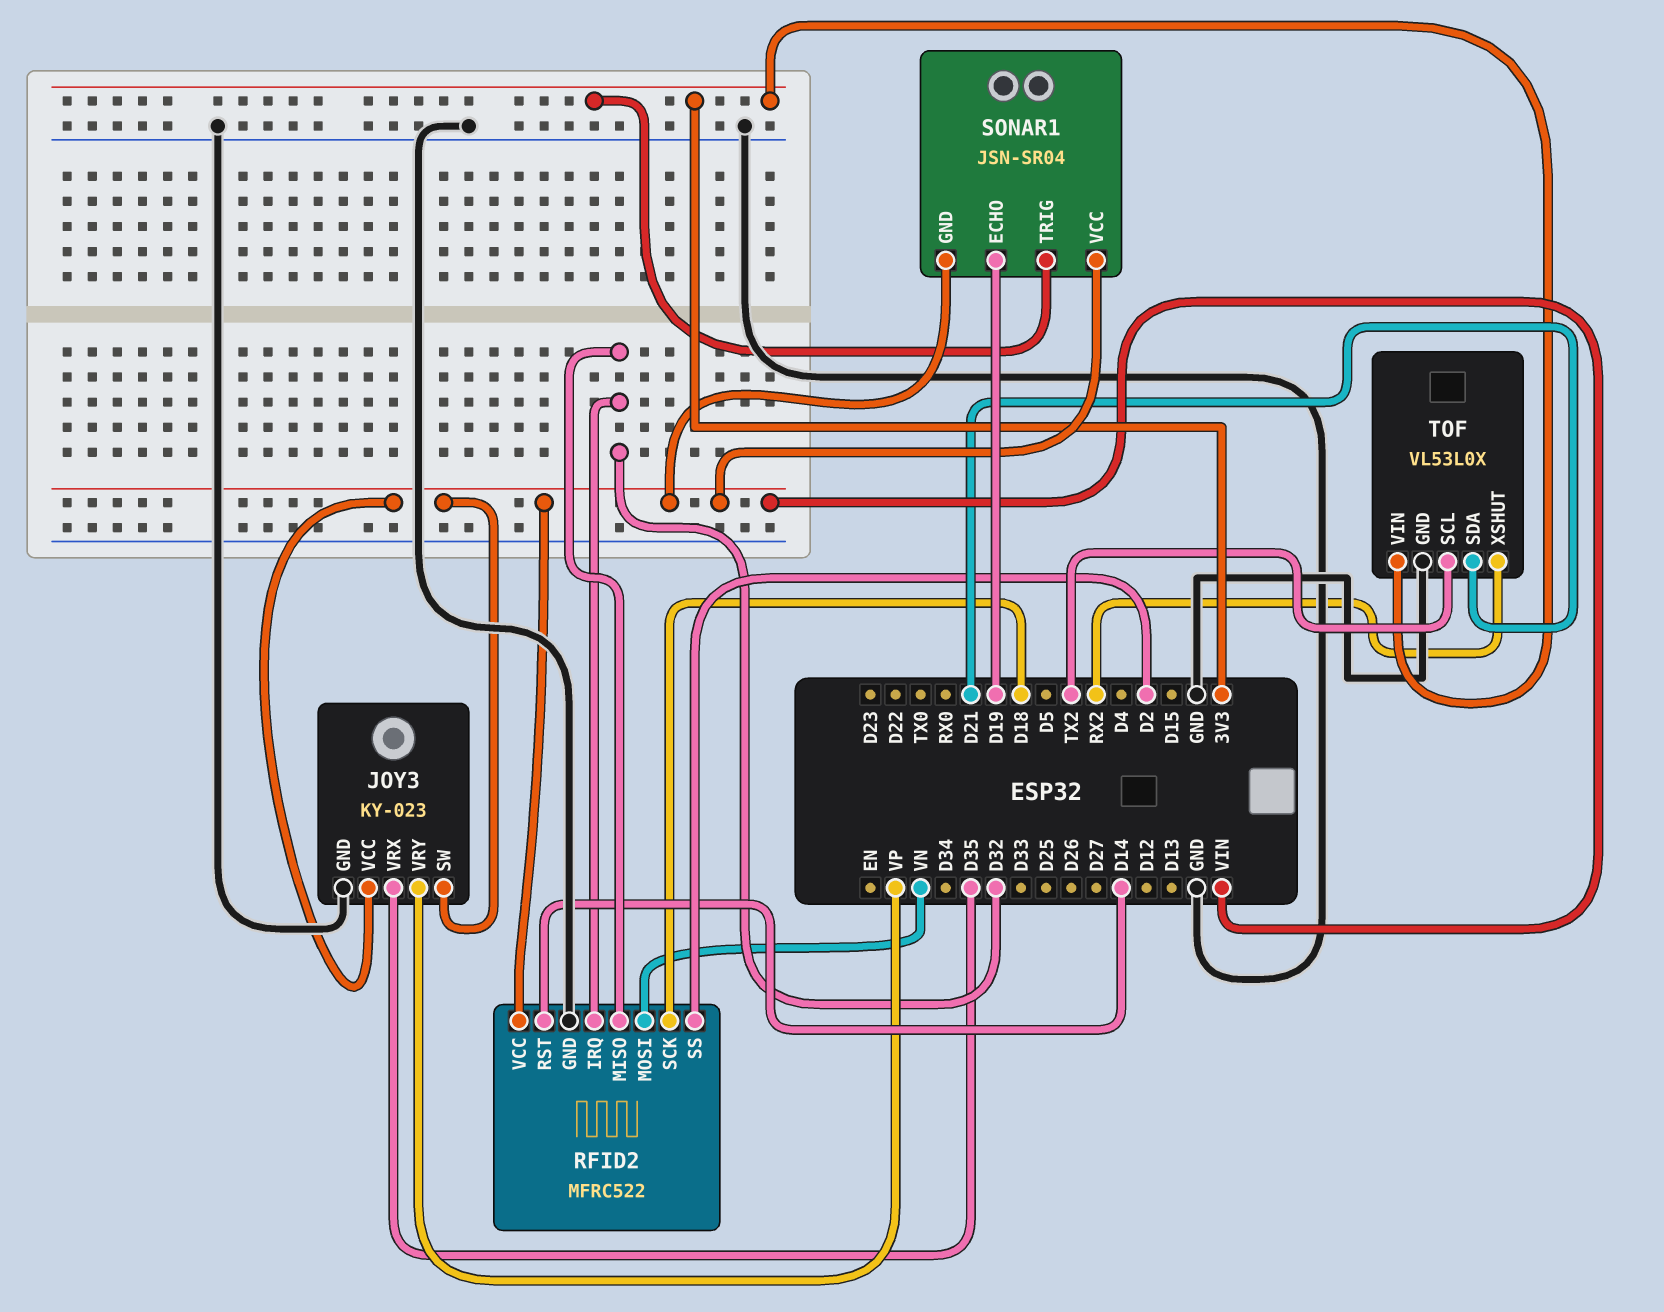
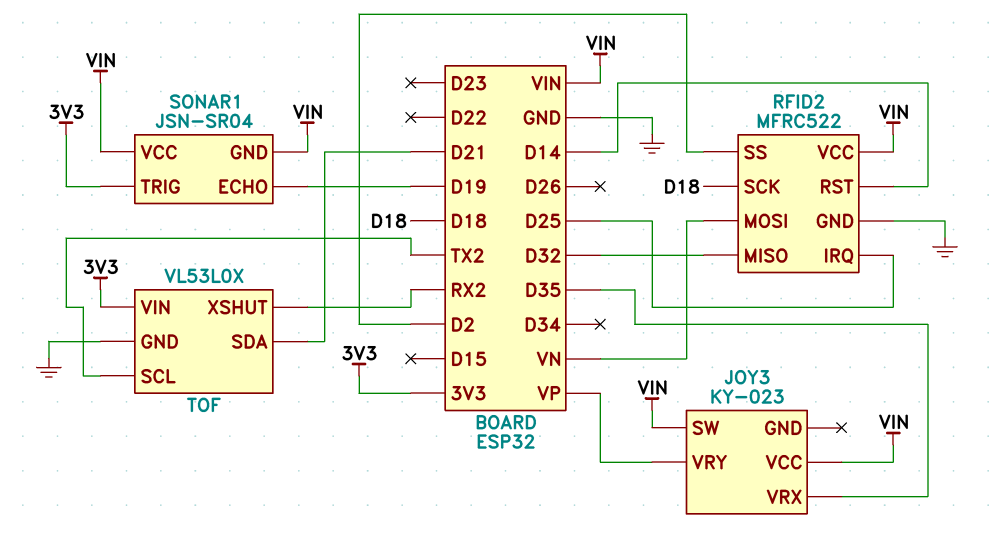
JOY3 pin GND: GND -> none
RFID2 pin IRQ: D32 -> D25

